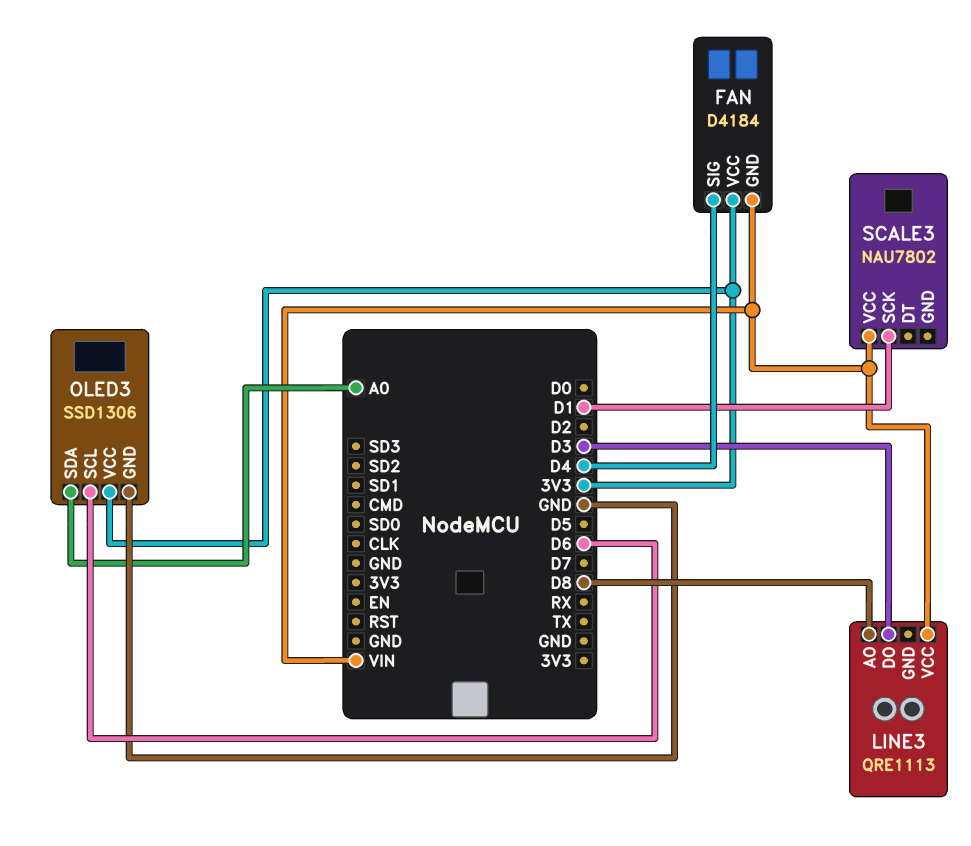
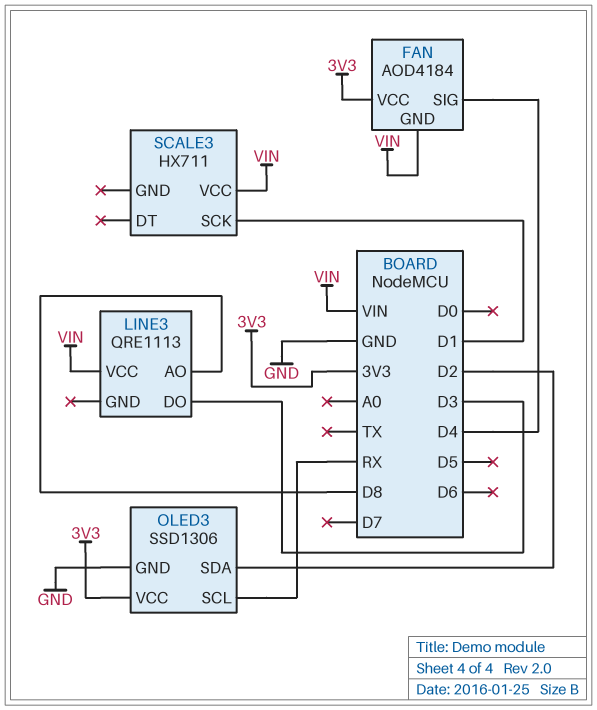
FAN: D4184 -> AOD4184
OLED3 pin SCL: D6 -> RX
OLED3 pin SDA: A0 -> D2
SCALE3: NAU7802 -> HX711

